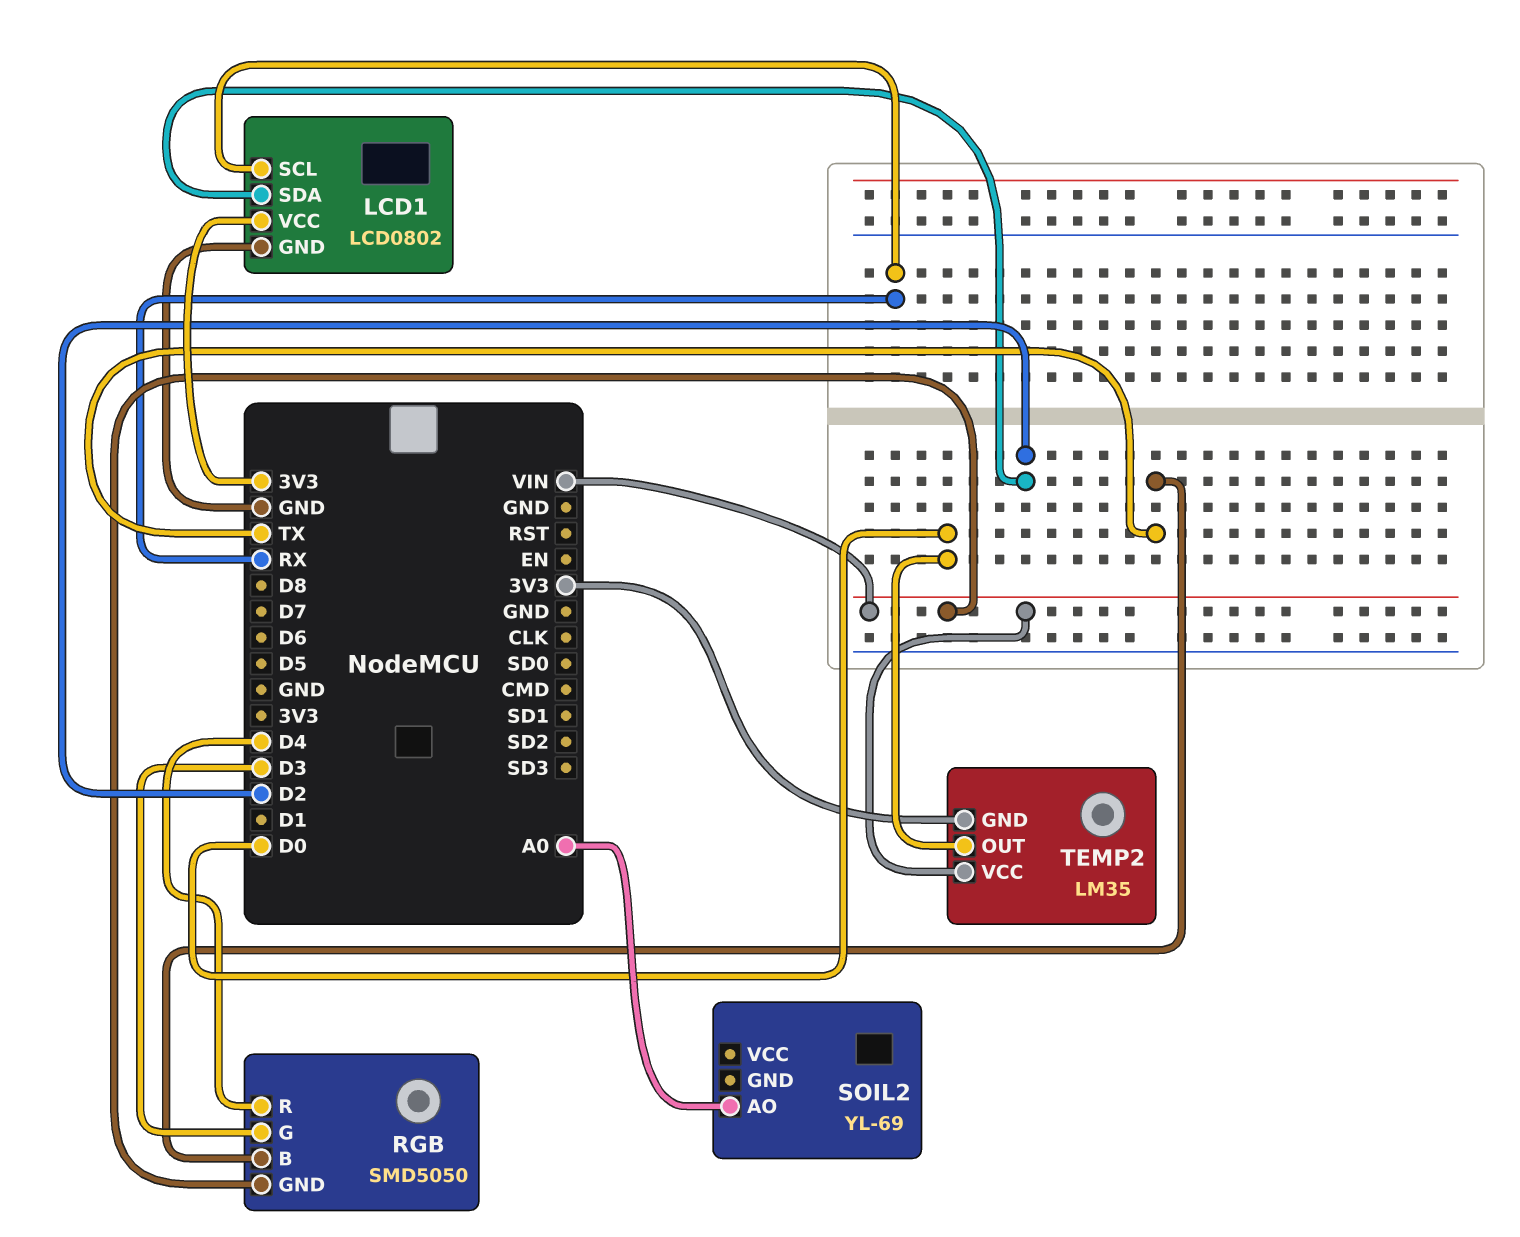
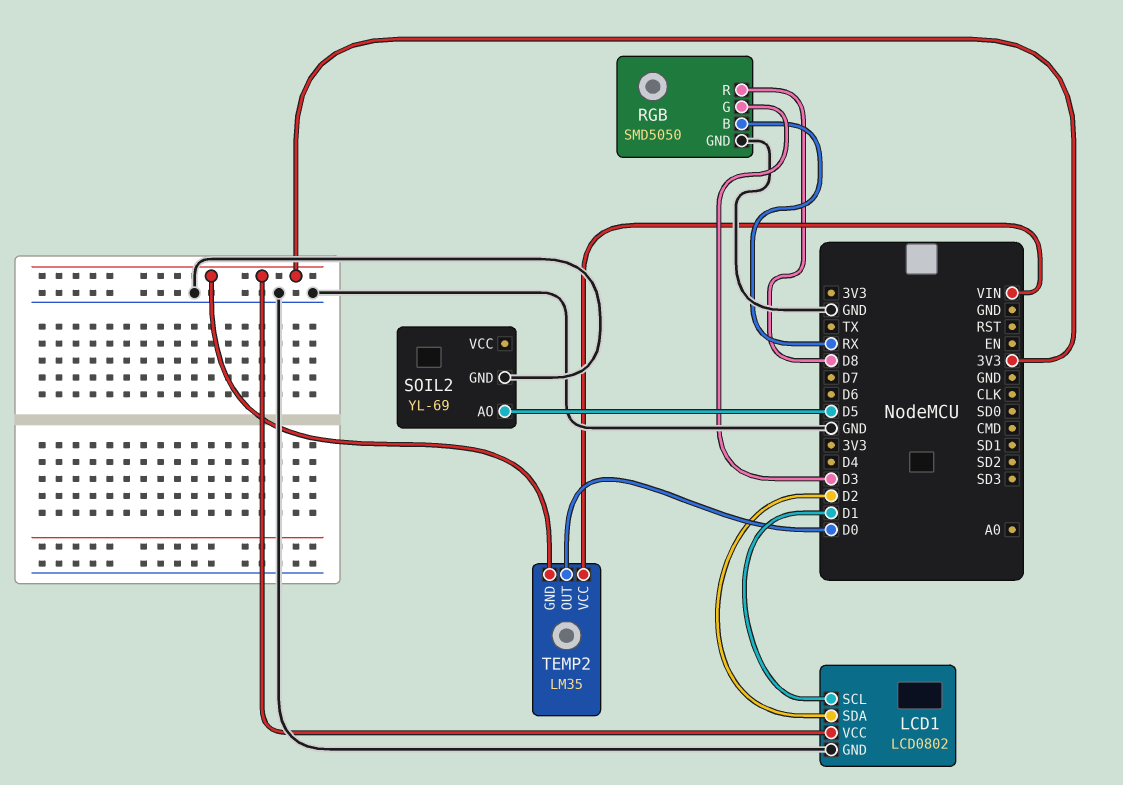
LCD1 pin SCL: RX -> D1
RGB pin B: TX -> RX
RGB pin GND: VIN -> GND
RGB pin R: D4 -> D8
SOIL2 pin AO: A0 -> D5
SOIL2 pin GND: none -> GND

